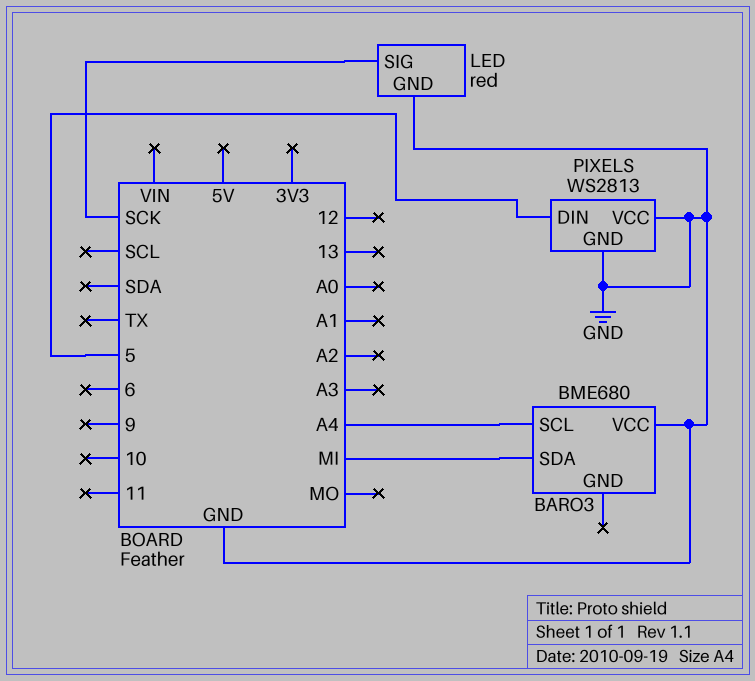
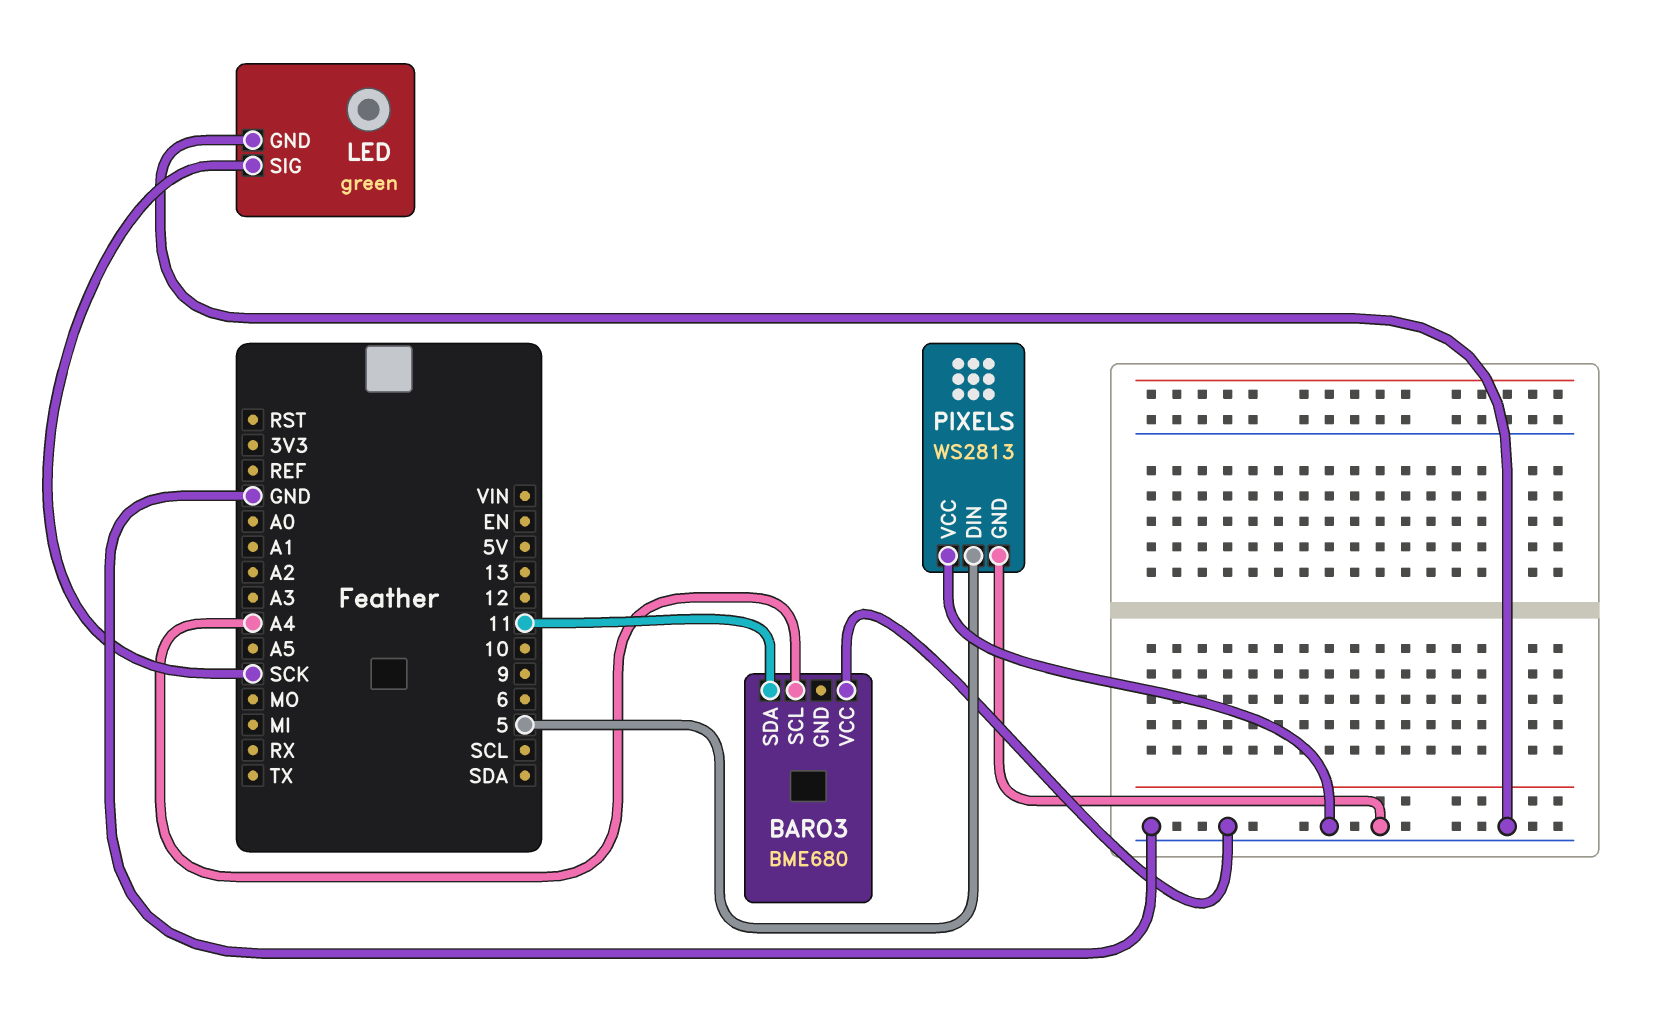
BARO3 pin SDA: MI -> 11
LED: red -> green

